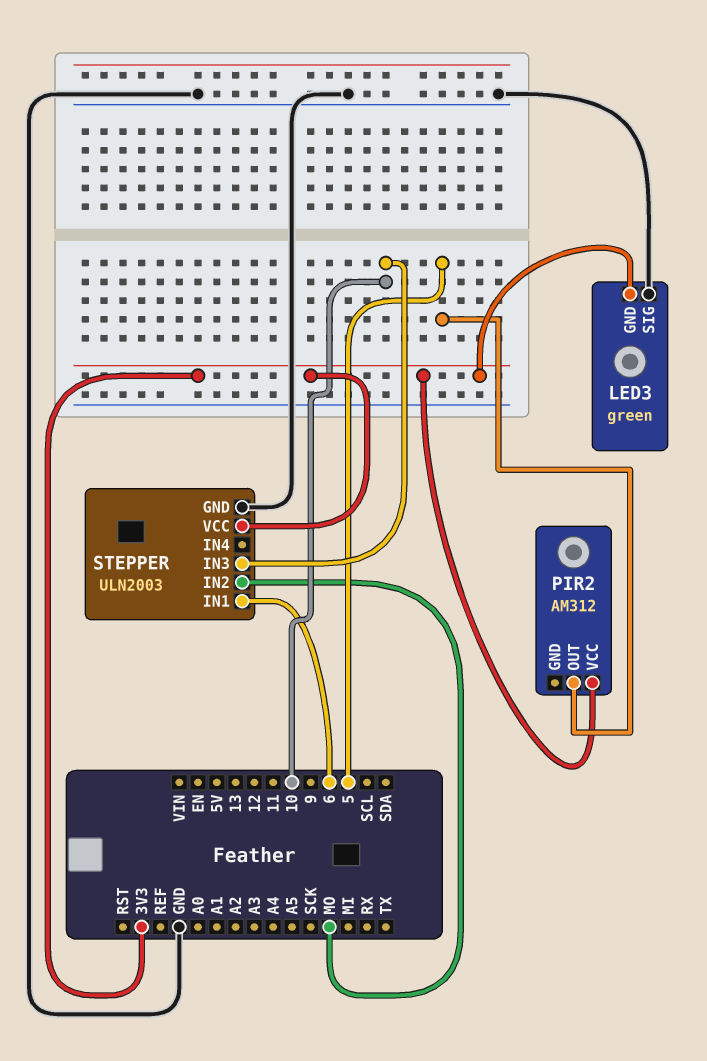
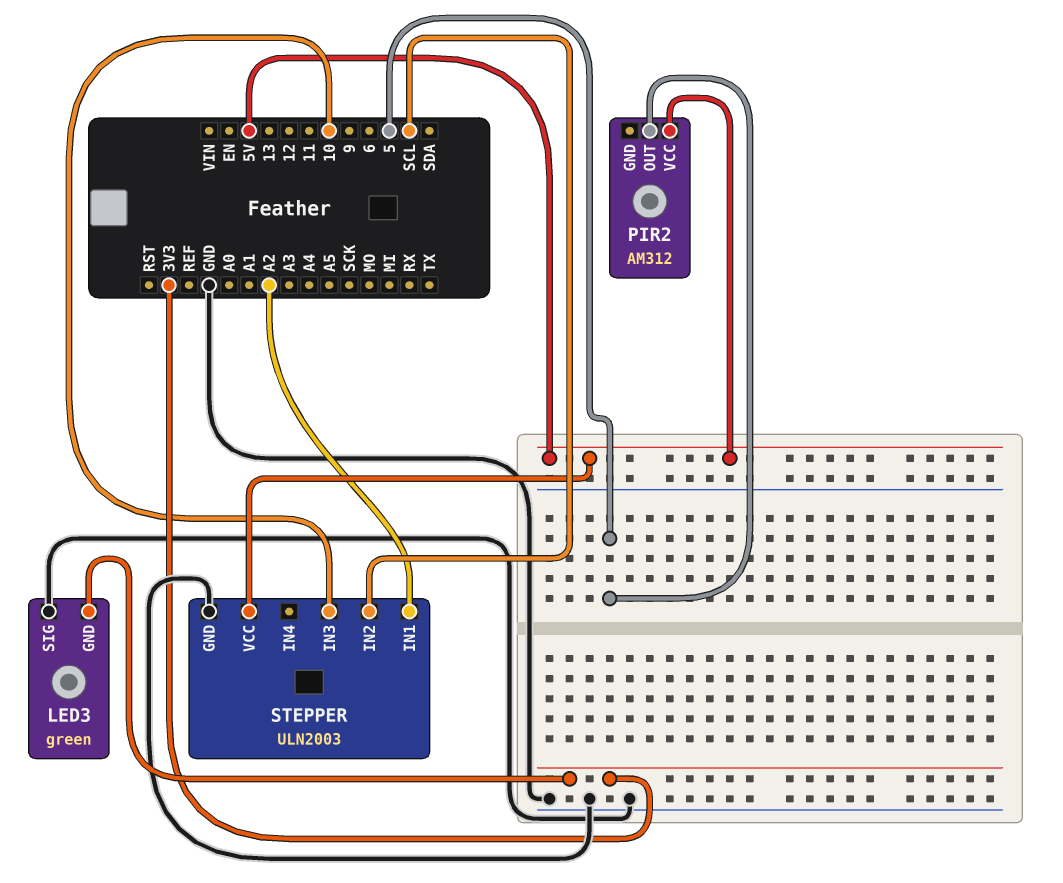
PIR2 pin VCC: 3V3 -> 5V
STEPPER pin IN1: 6 -> A2
STEPPER pin IN2: MO -> SCL
STEPPER pin VCC: 3V3 -> 5V

